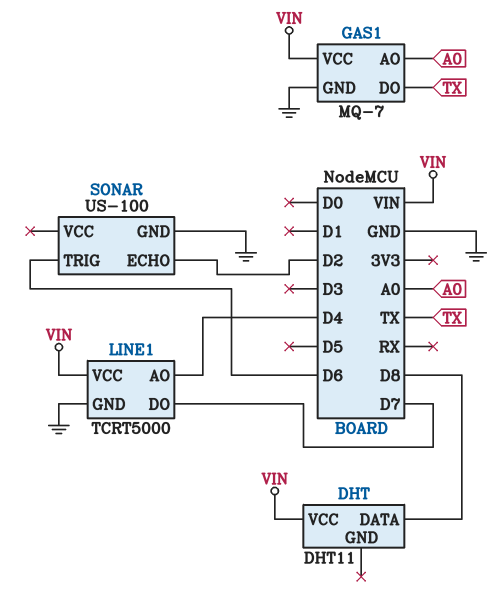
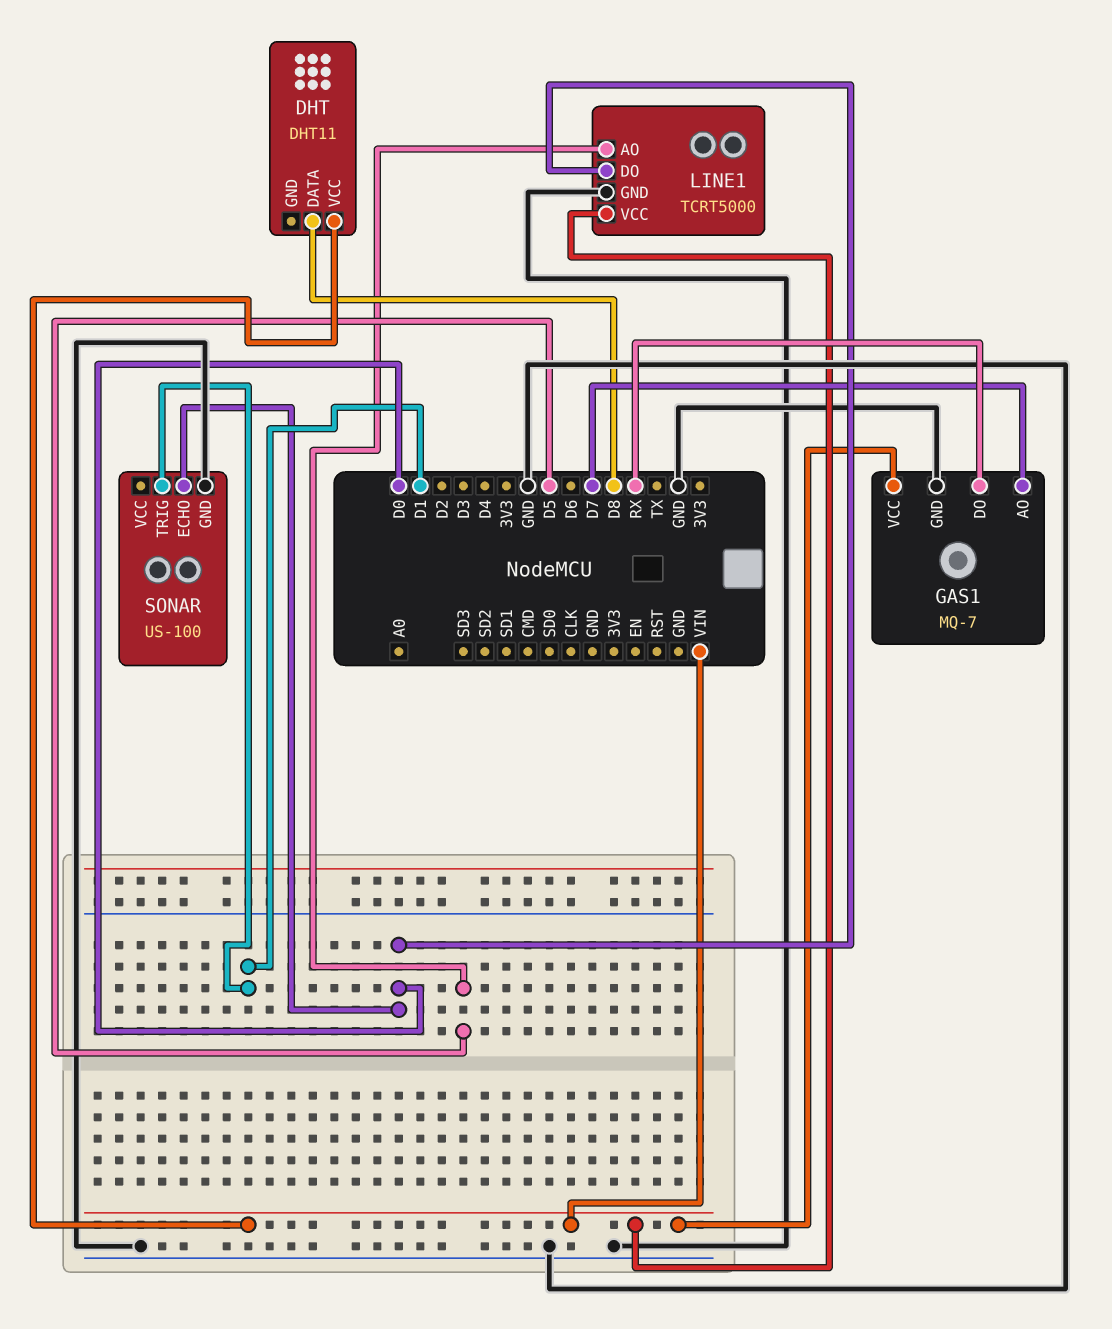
GAS1 pin AO: A0 -> D7
GAS1 pin DO: TX -> RX
LINE1 pin AO: D4 -> D5
LINE1 pin DO: D7 -> D0
SONAR pin ECHO: D2 -> D0
SONAR pin TRIG: D6 -> D1

